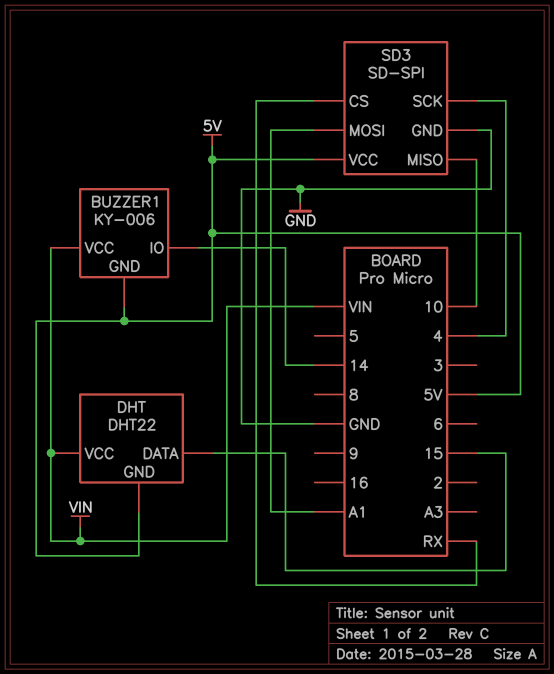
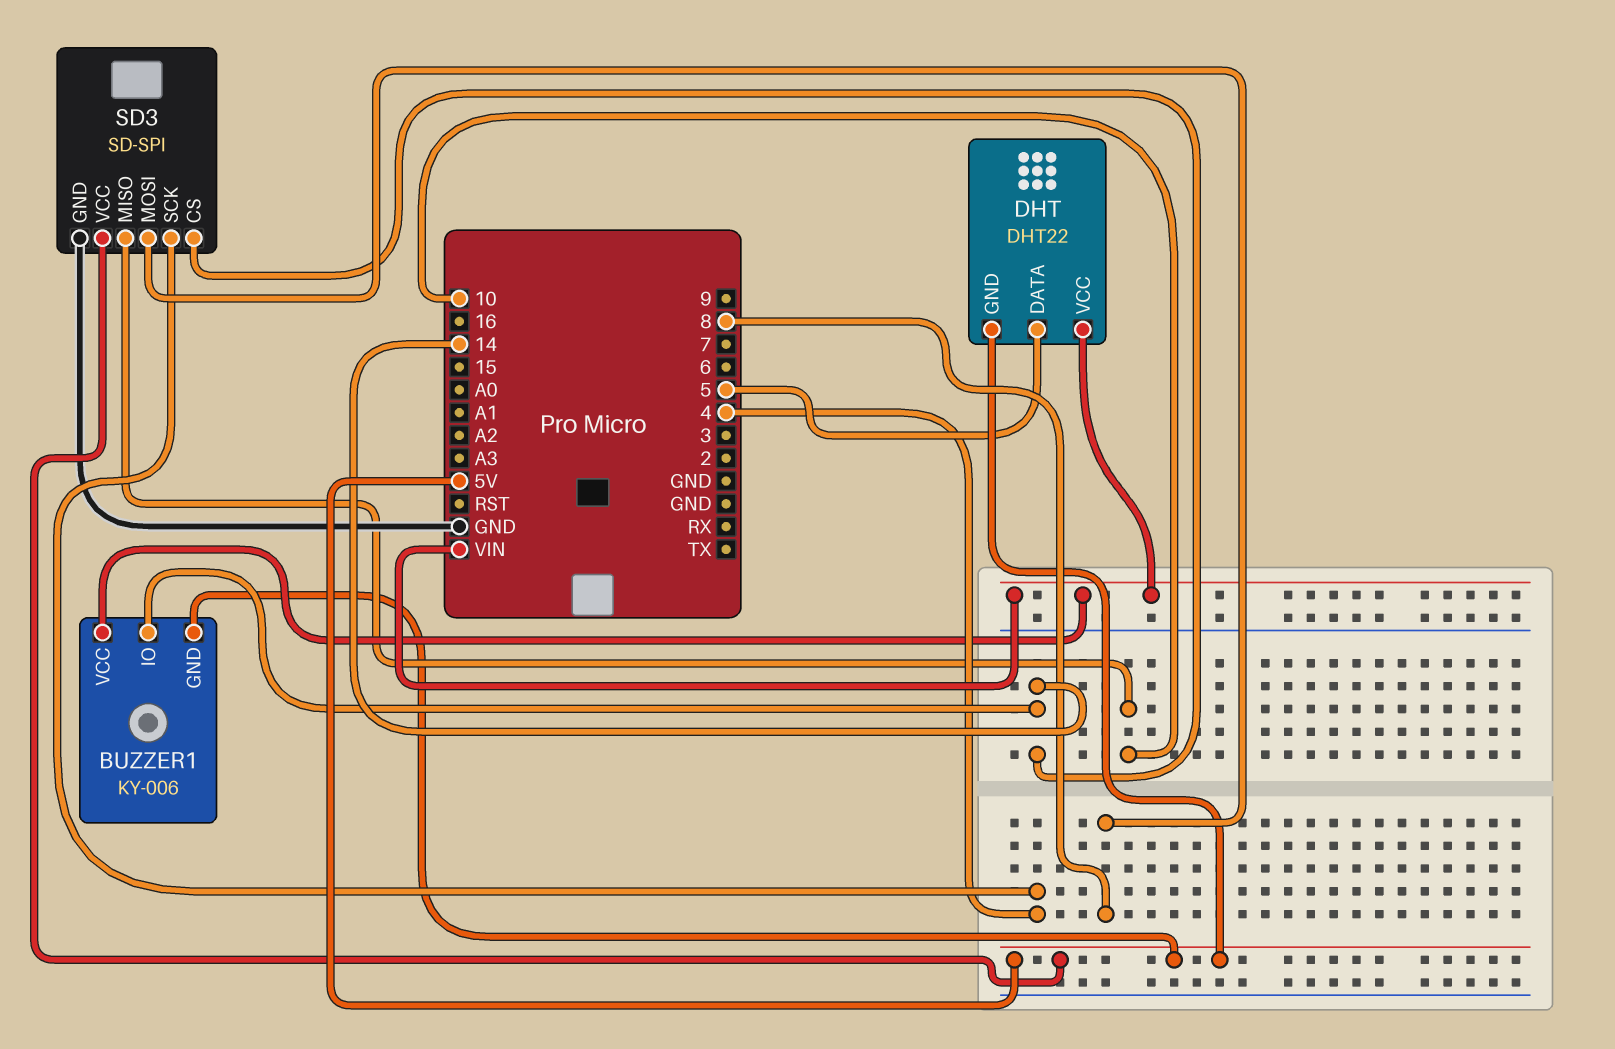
DHT pin DATA: 15 -> 5
SD3 pin CS: RX -> 14
SD3 pin MOSI: A1 -> 8

